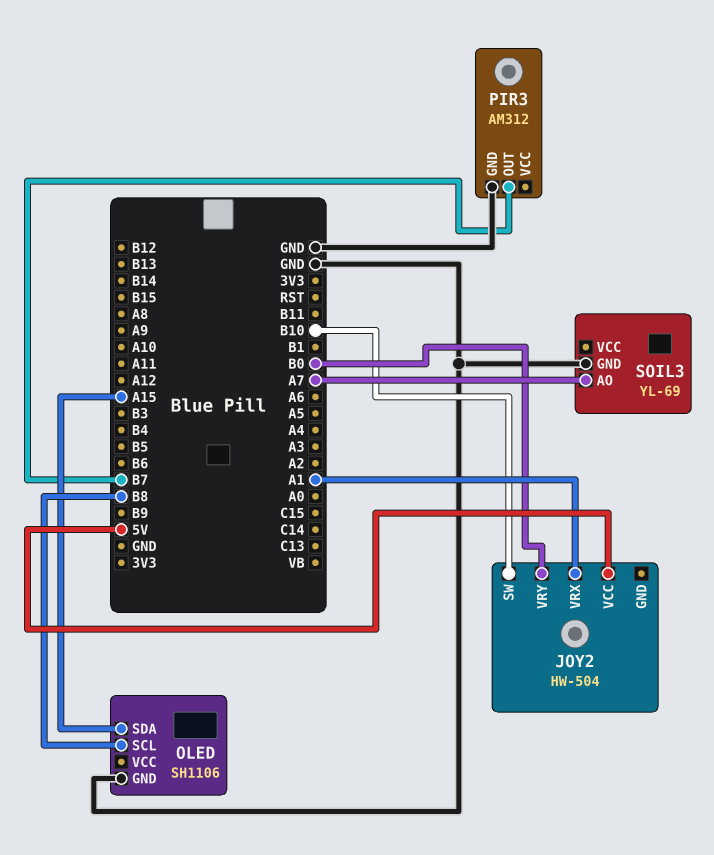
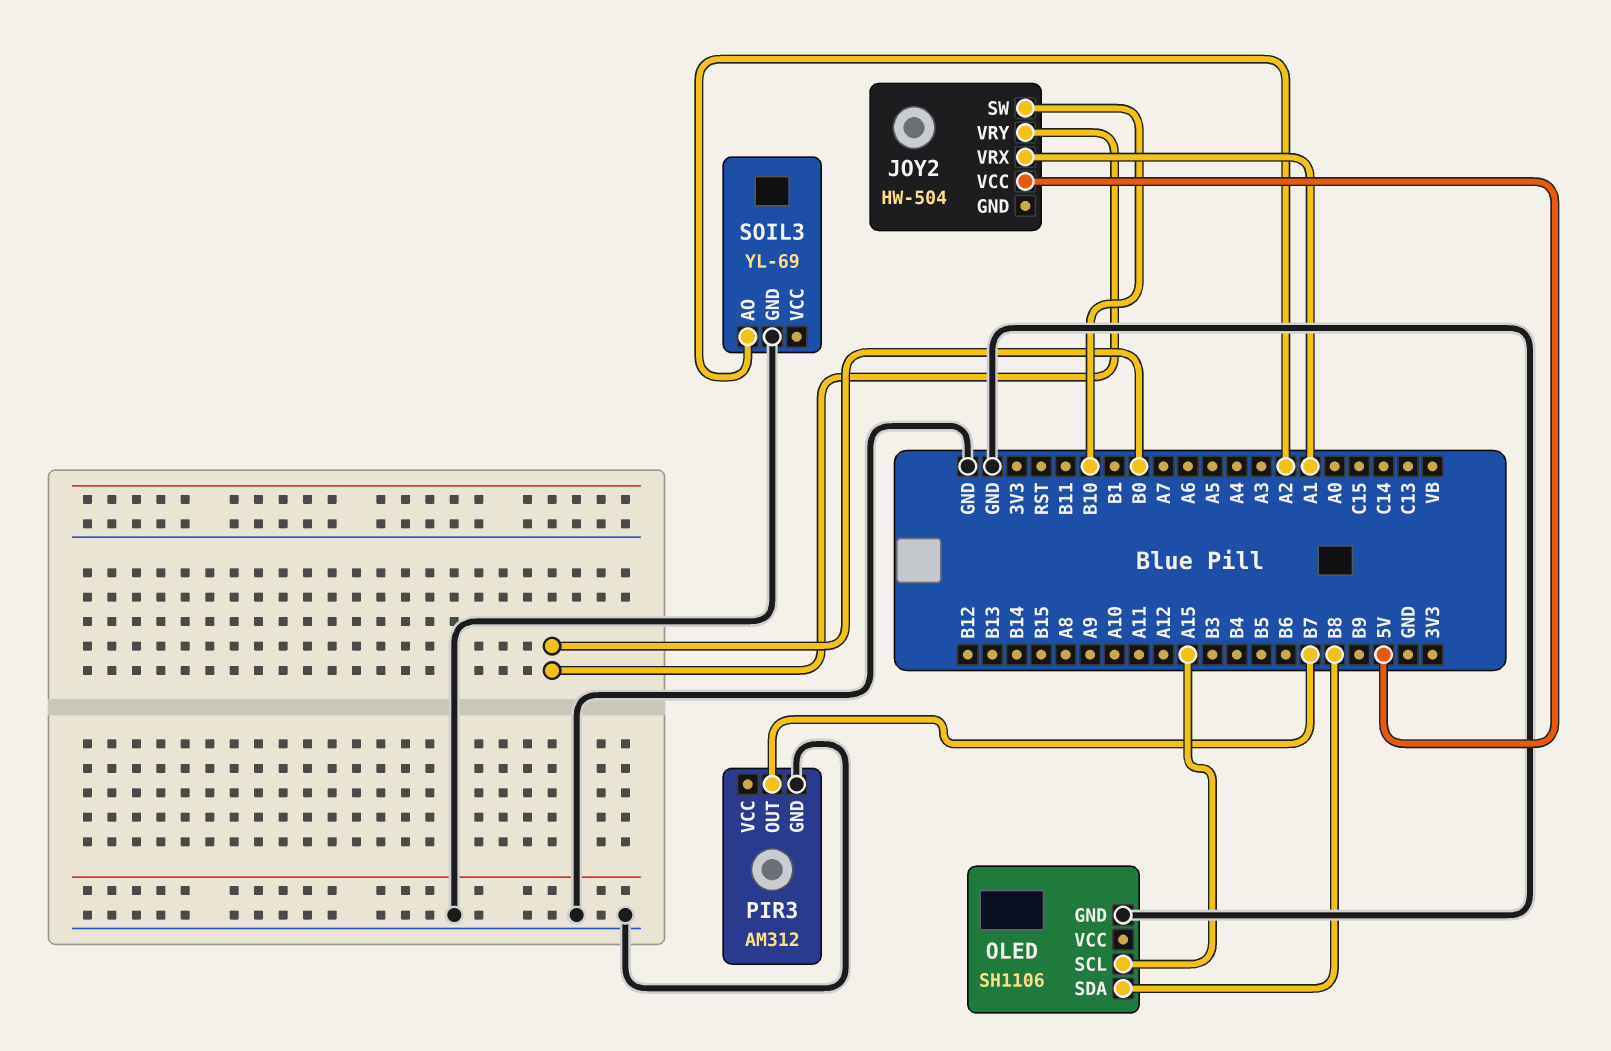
OLED pin SCL: B8 -> A15
OLED pin SDA: A15 -> B8
SOIL3 pin AO: A7 -> A2

